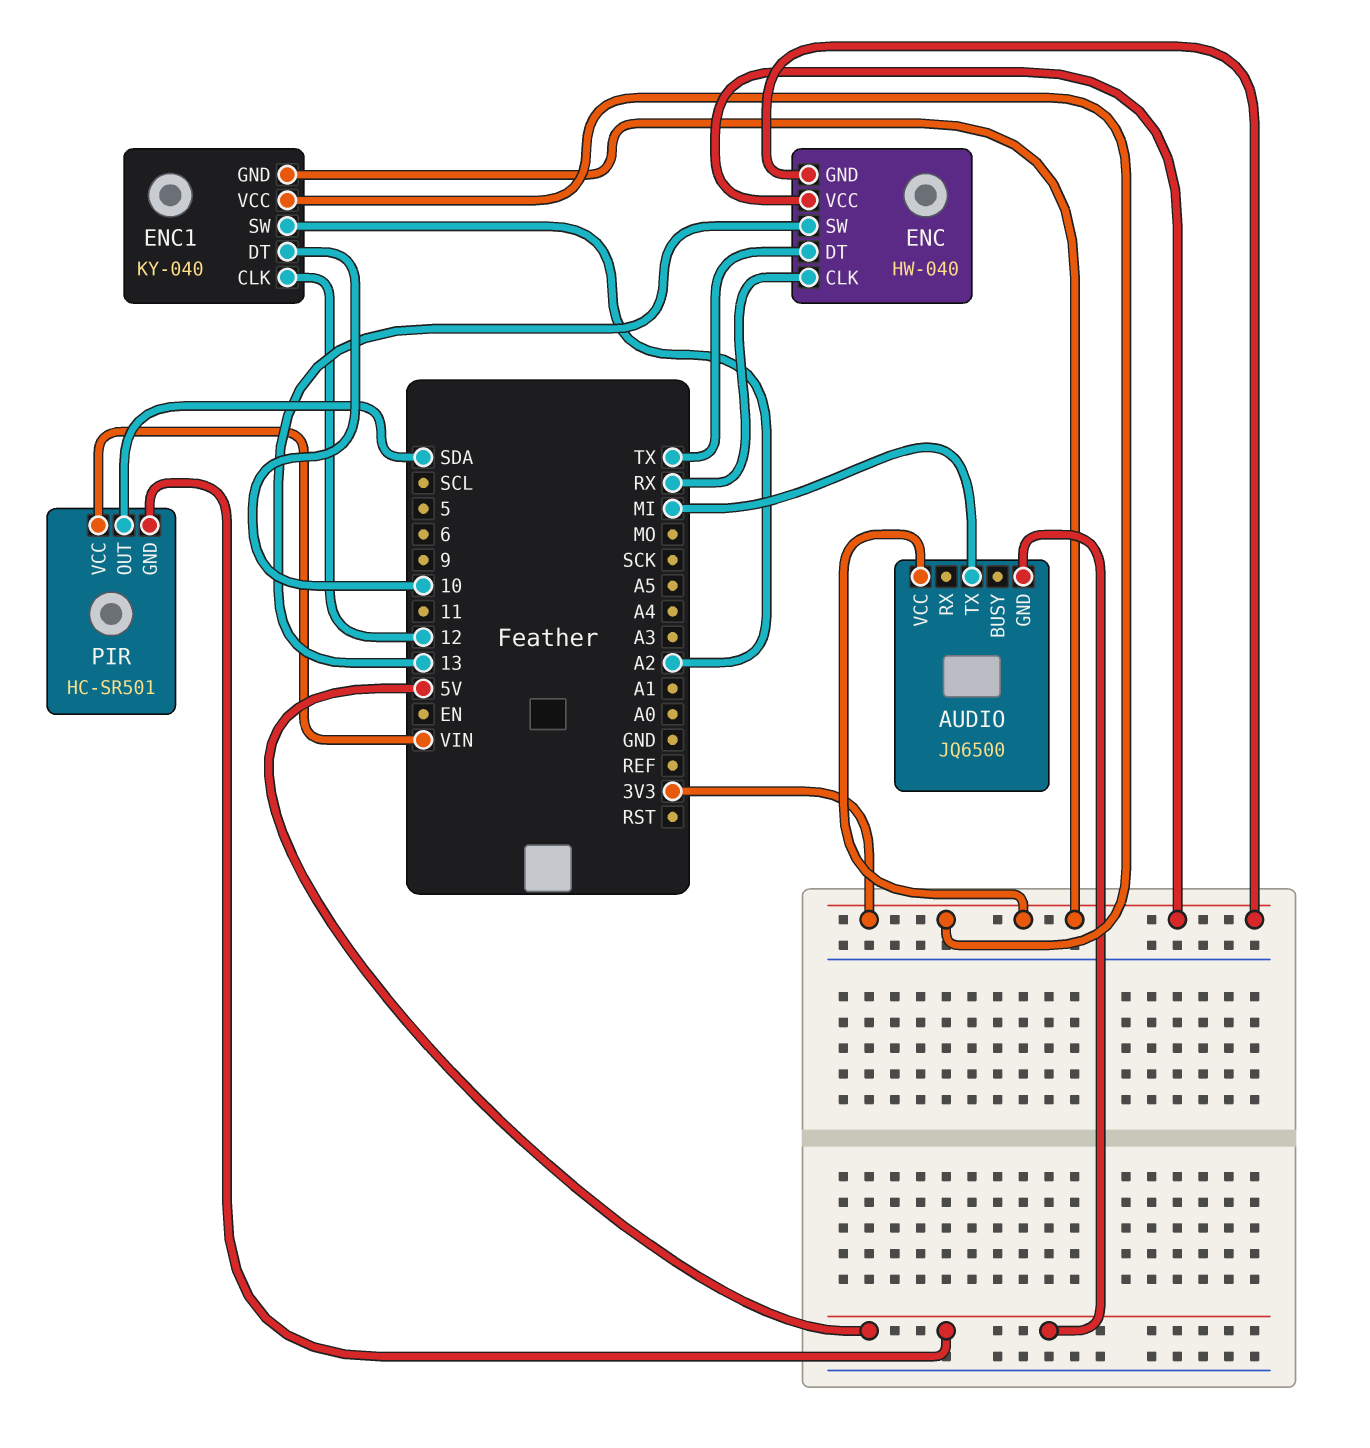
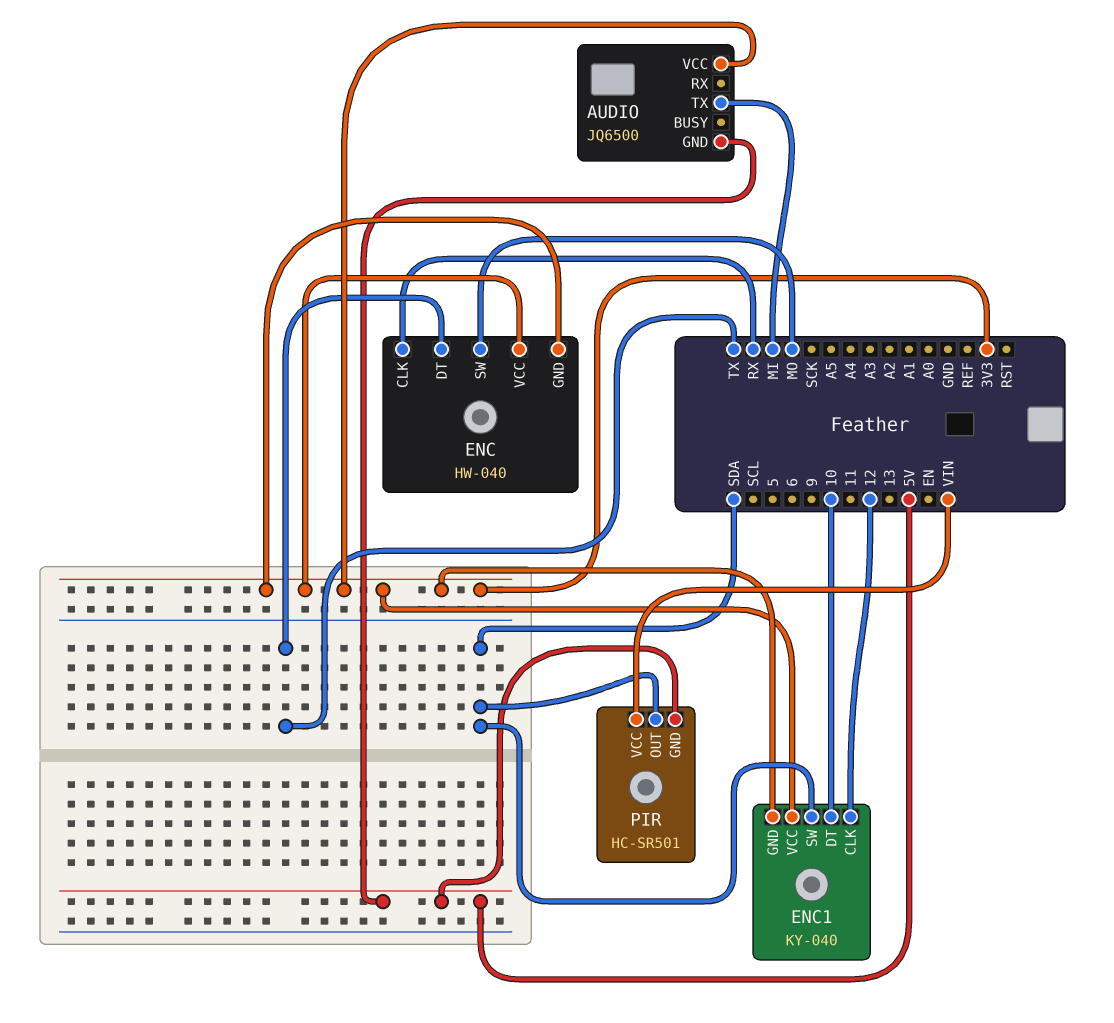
ENC pin SW: 13 -> MO
ENC1 pin SW: A2 -> SDA

